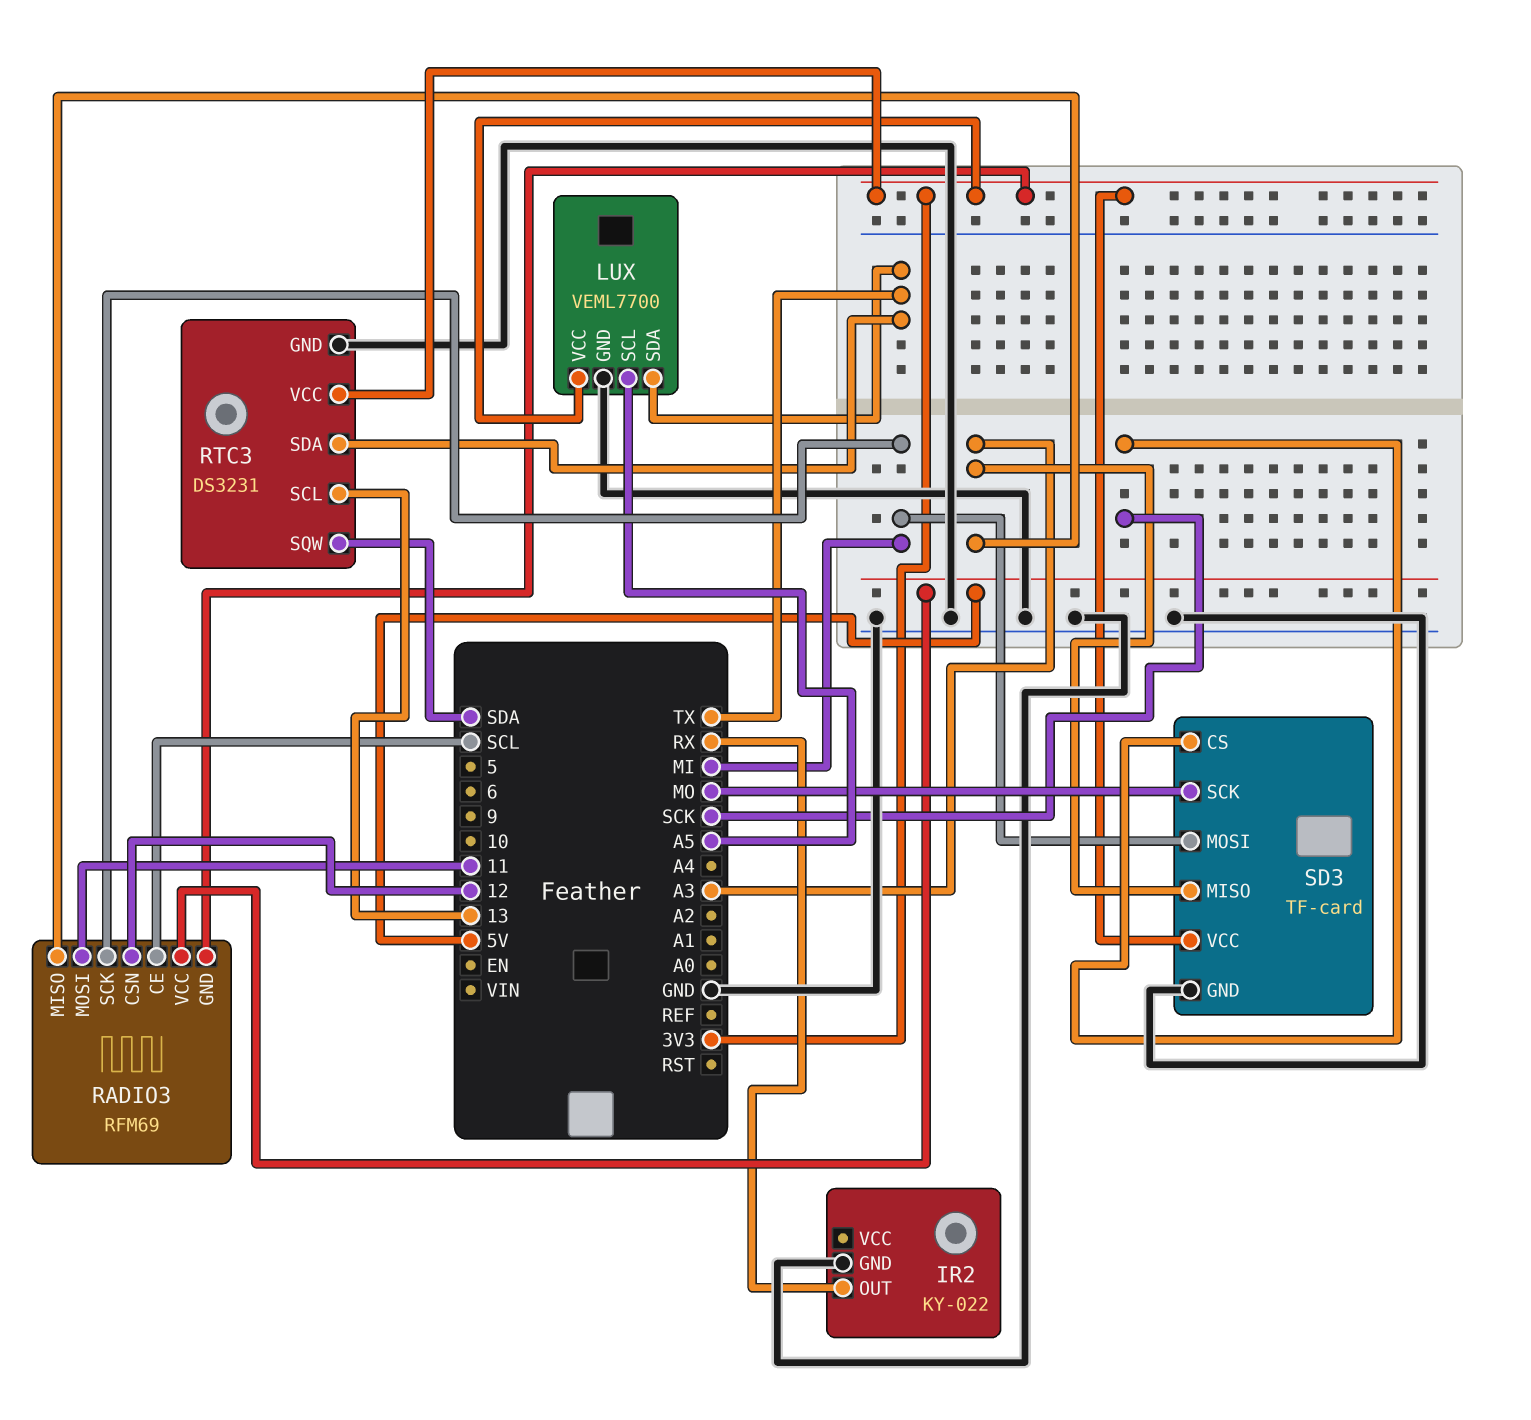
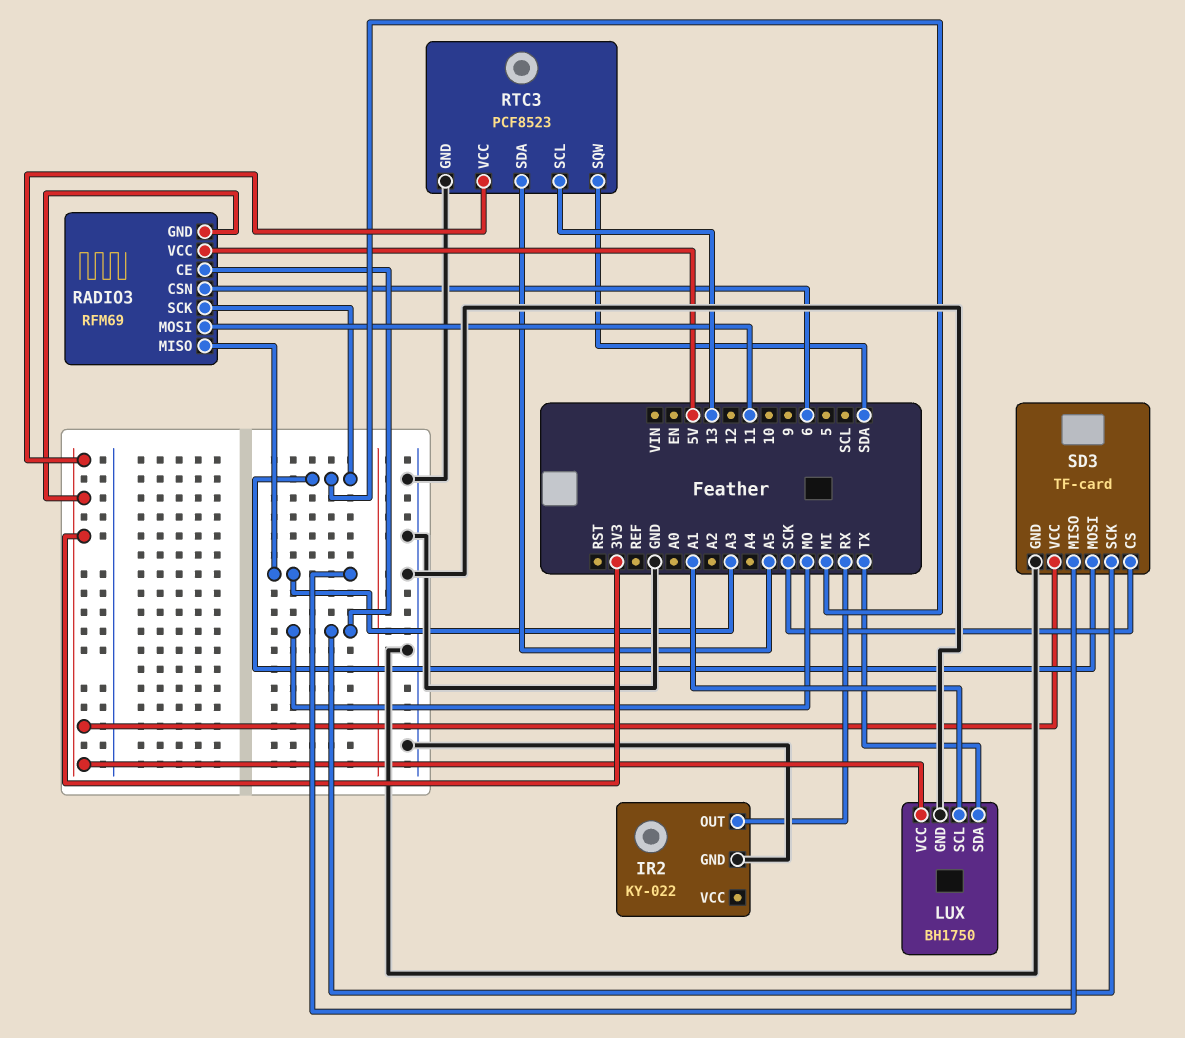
LUX: VEML7700 -> BH1750
LUX pin SCL: A5 -> A1
RADIO3 pin CE: SCL -> MO
RADIO3 pin CSN: 12 -> 6
RTC3: DS3231 -> PCF8523
RTC3 pin SDA: TX -> A5

